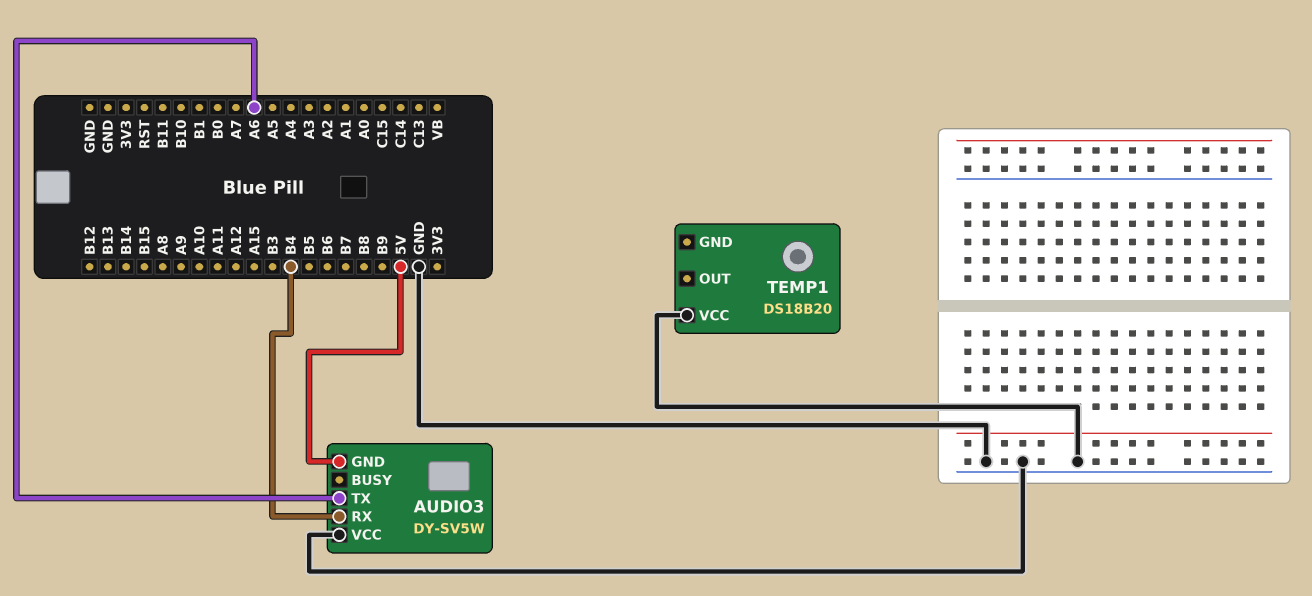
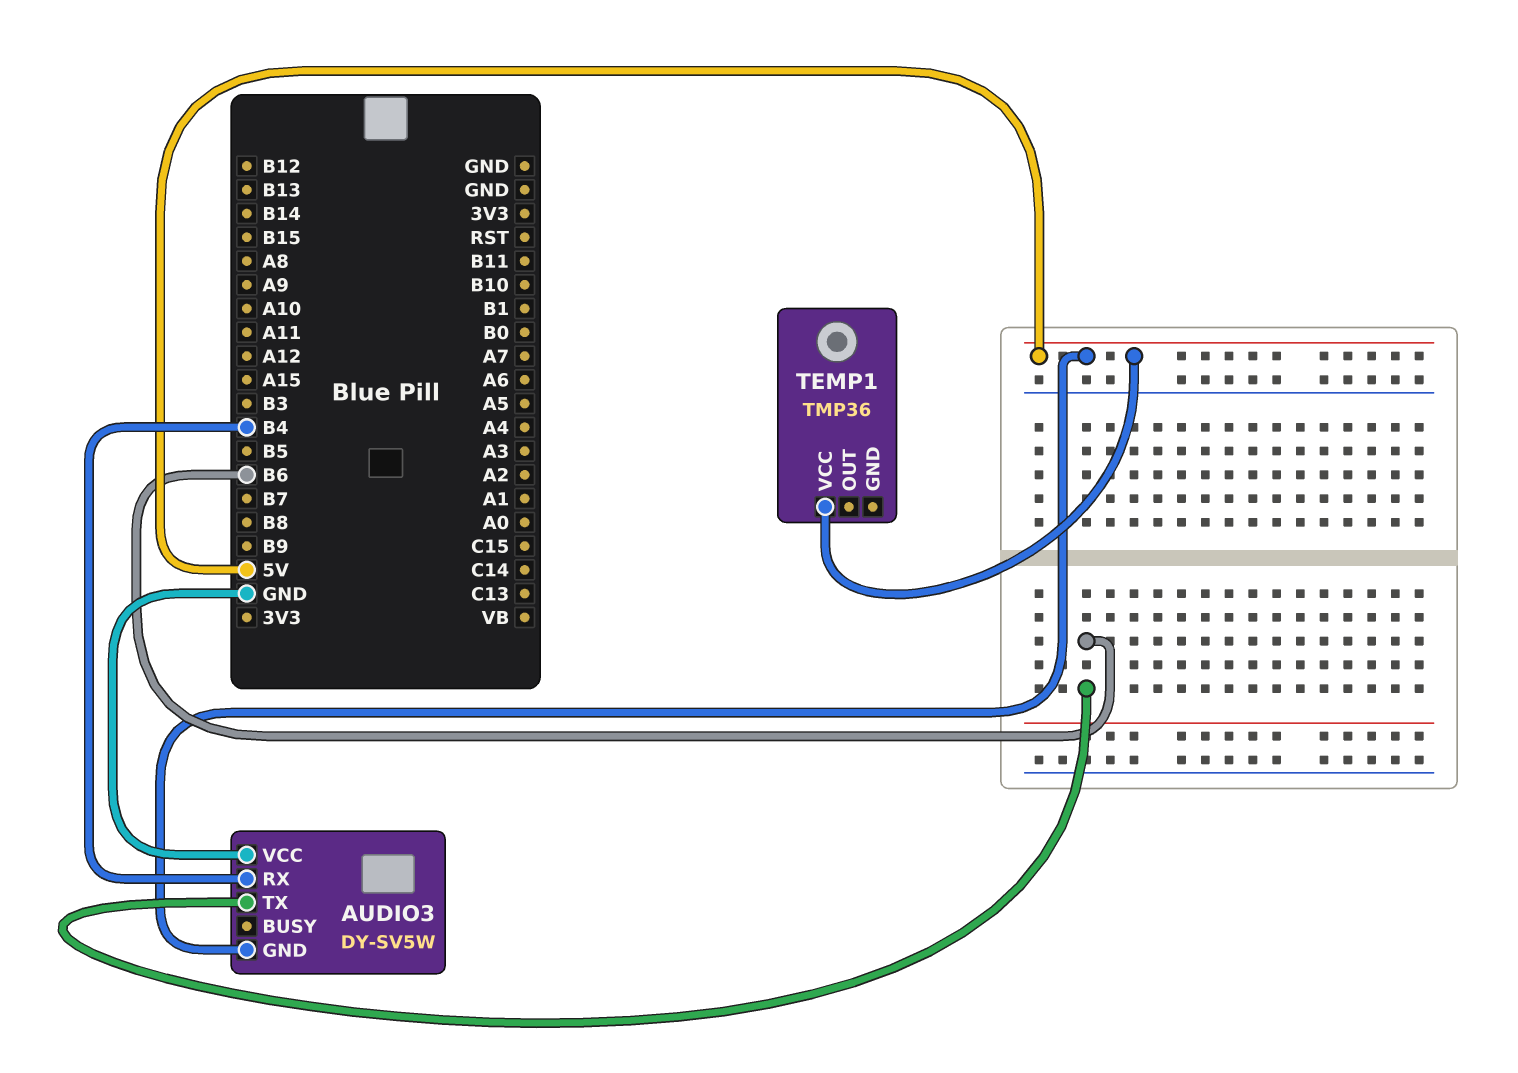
AUDIO3 pin TX: A6 -> B6
TEMP1: DS18B20 -> TMP36
TEMP1 pin VCC: GND -> 5V

